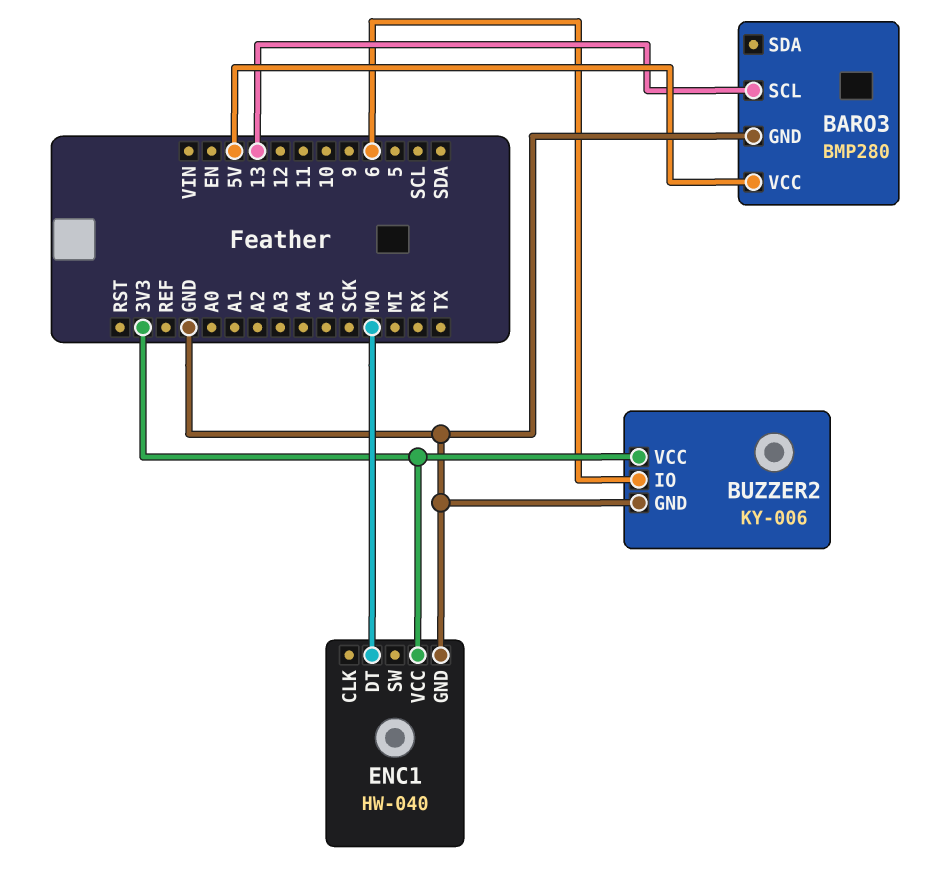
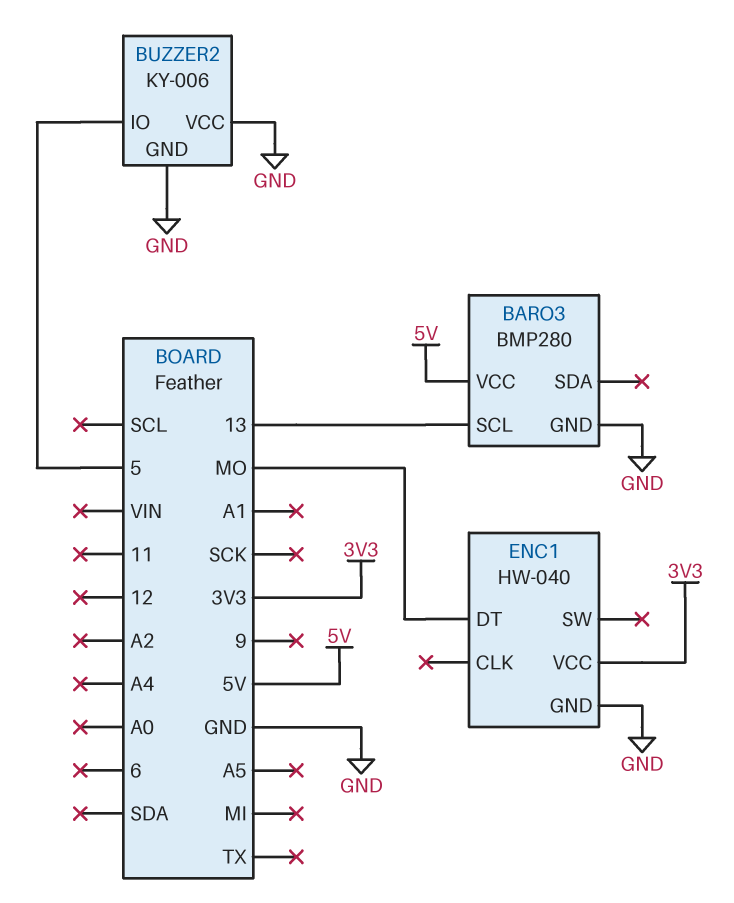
BUZZER2 pin IO: 6 -> 5
BUZZER2 pin VCC: 3V3 -> GND

